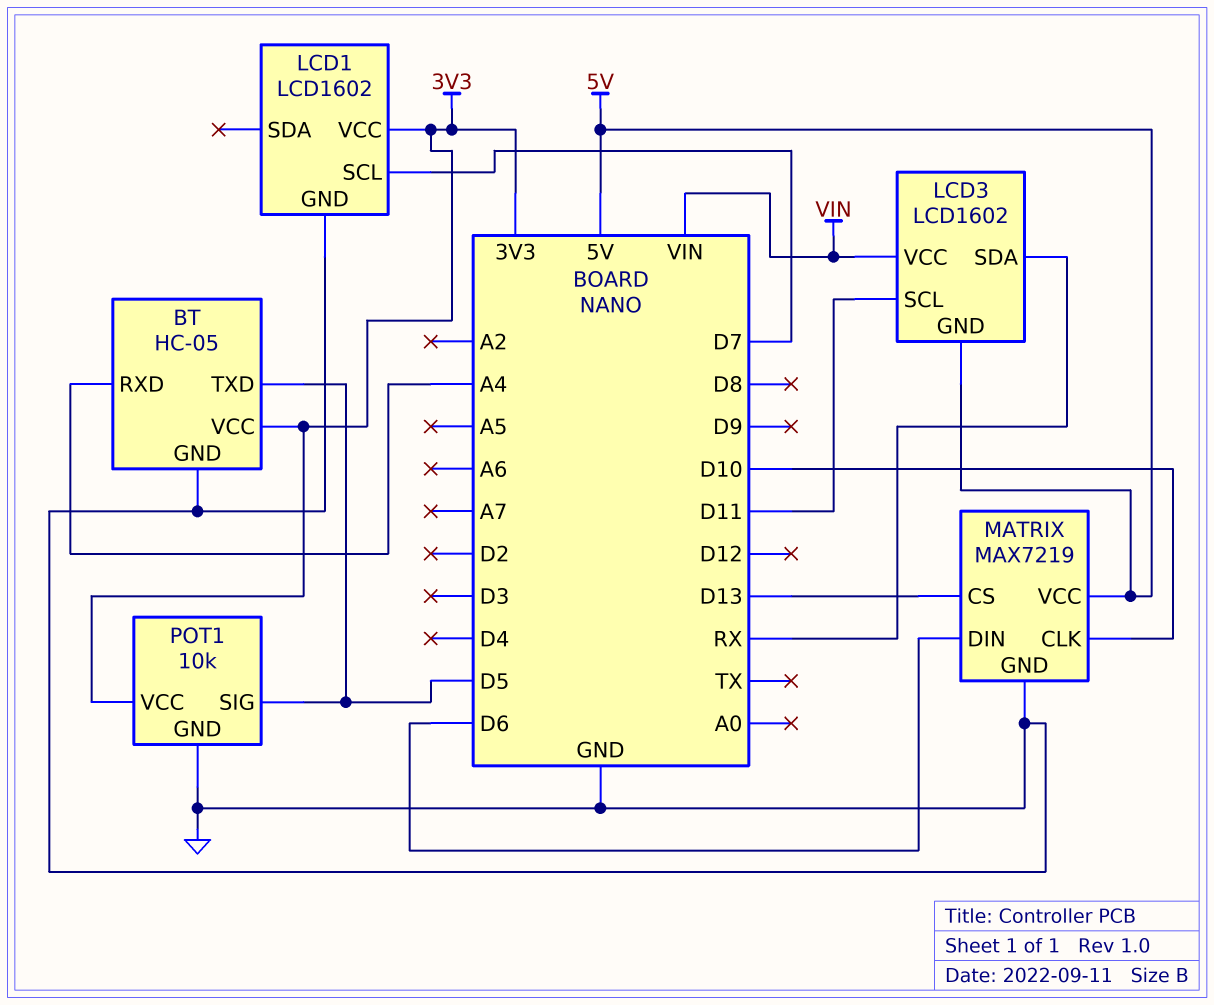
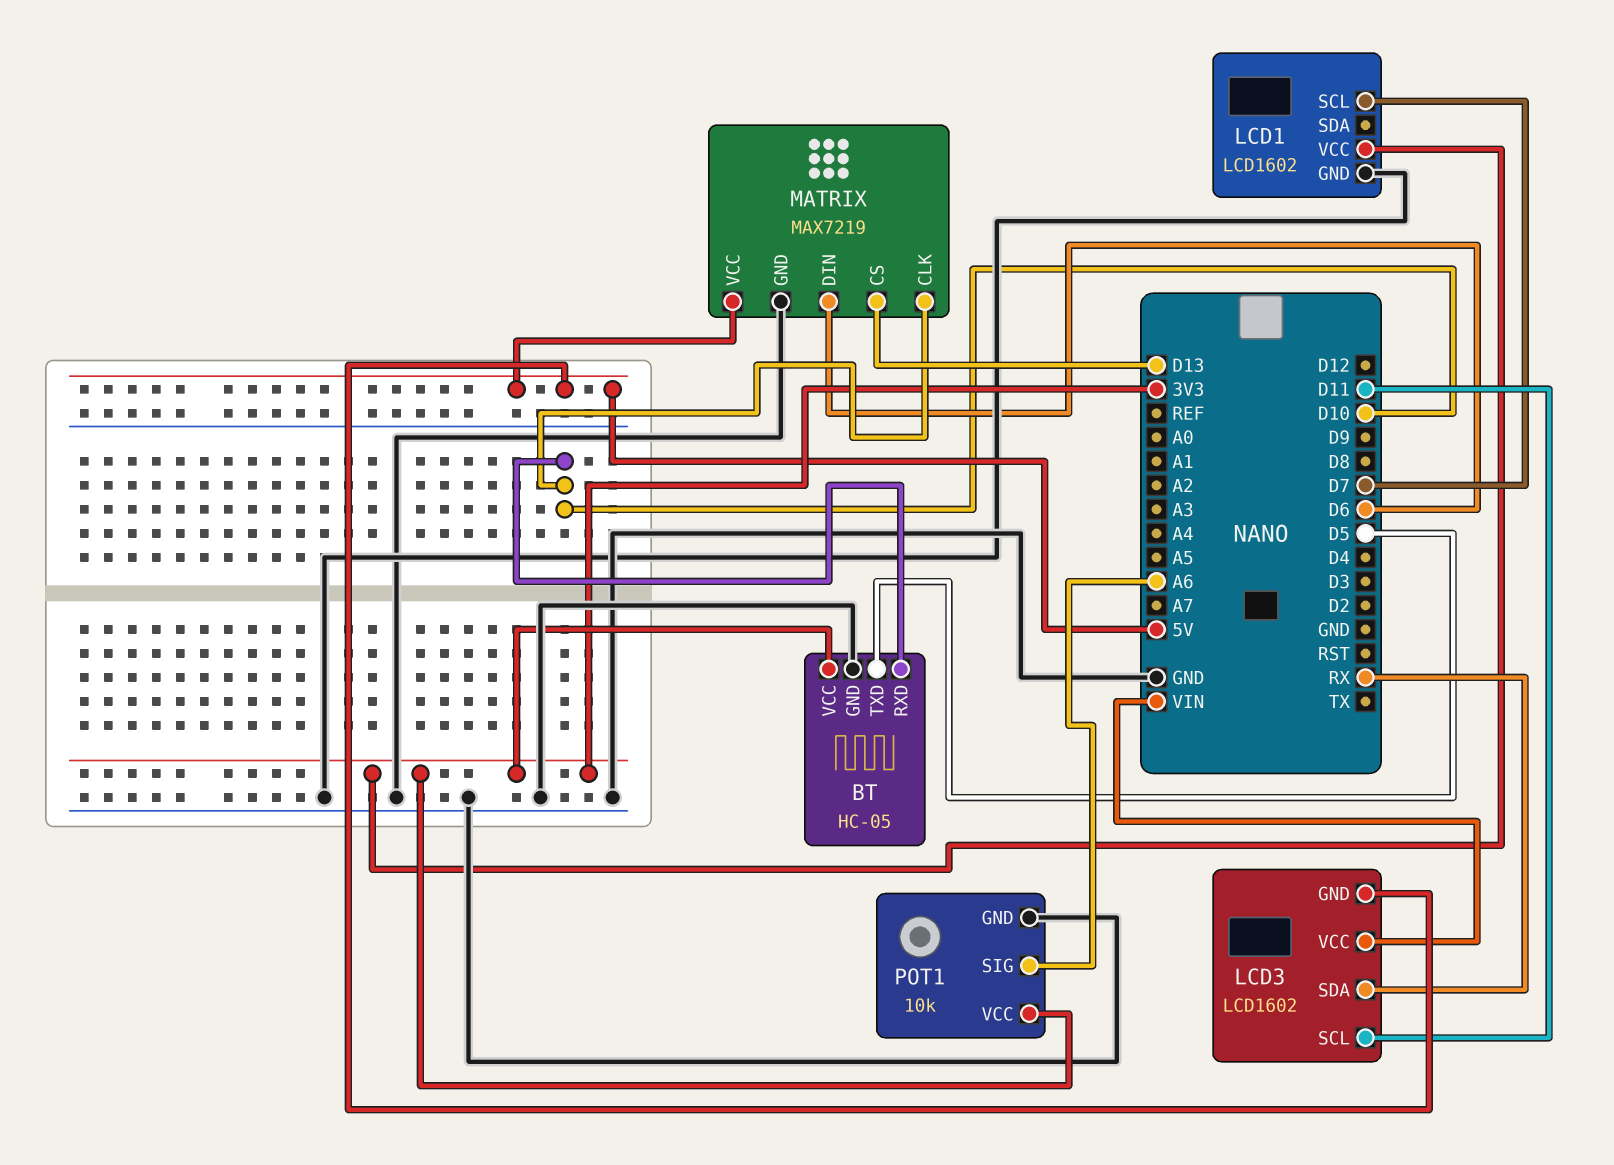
BT pin RXD: A4 -> D10
POT1 pin SIG: D5 -> A6

